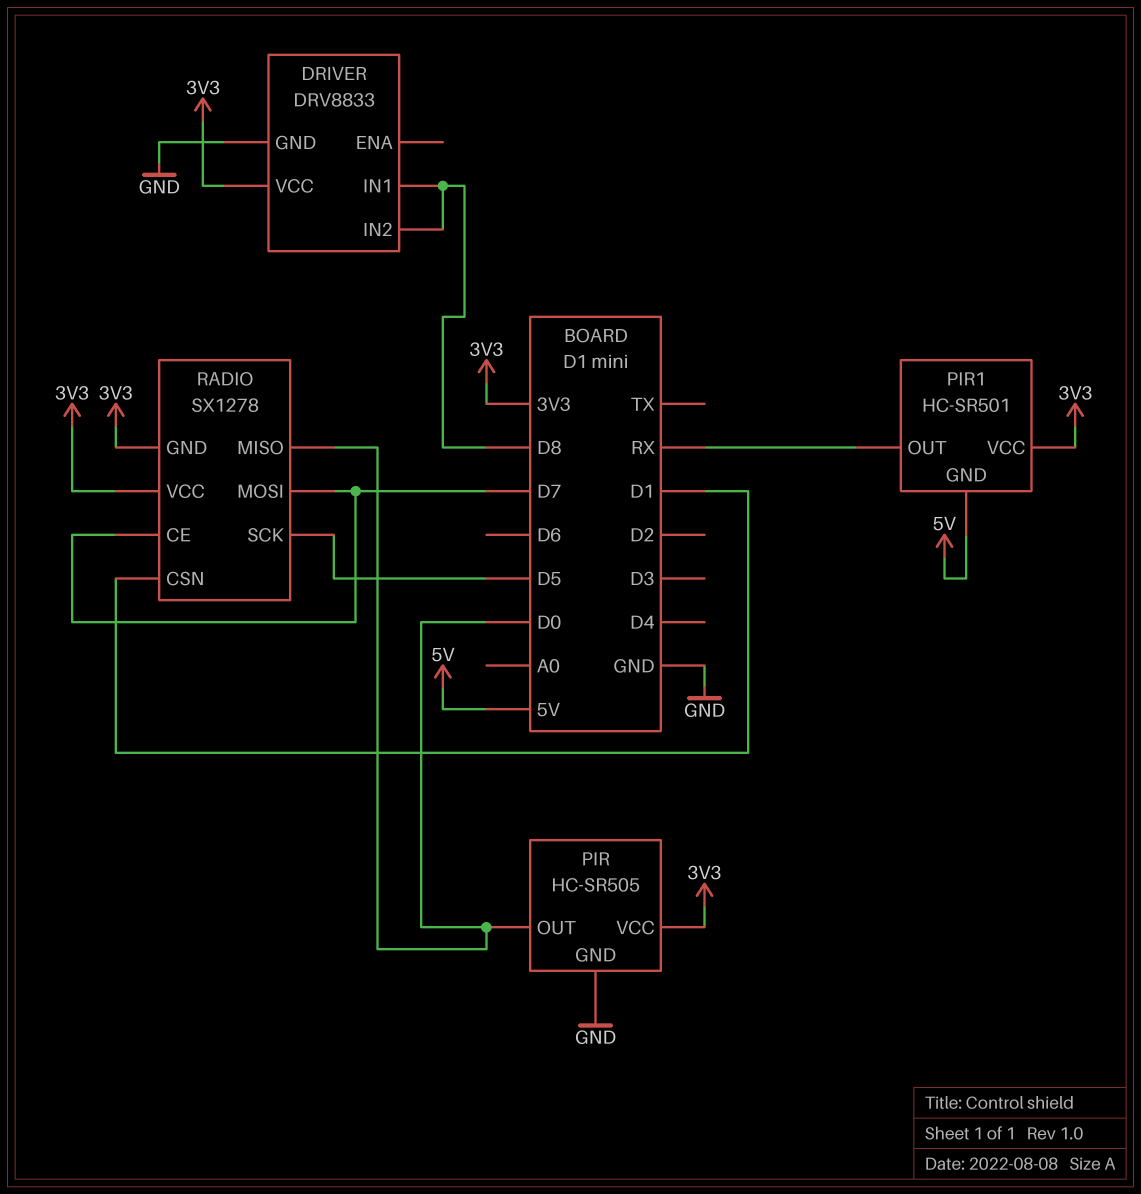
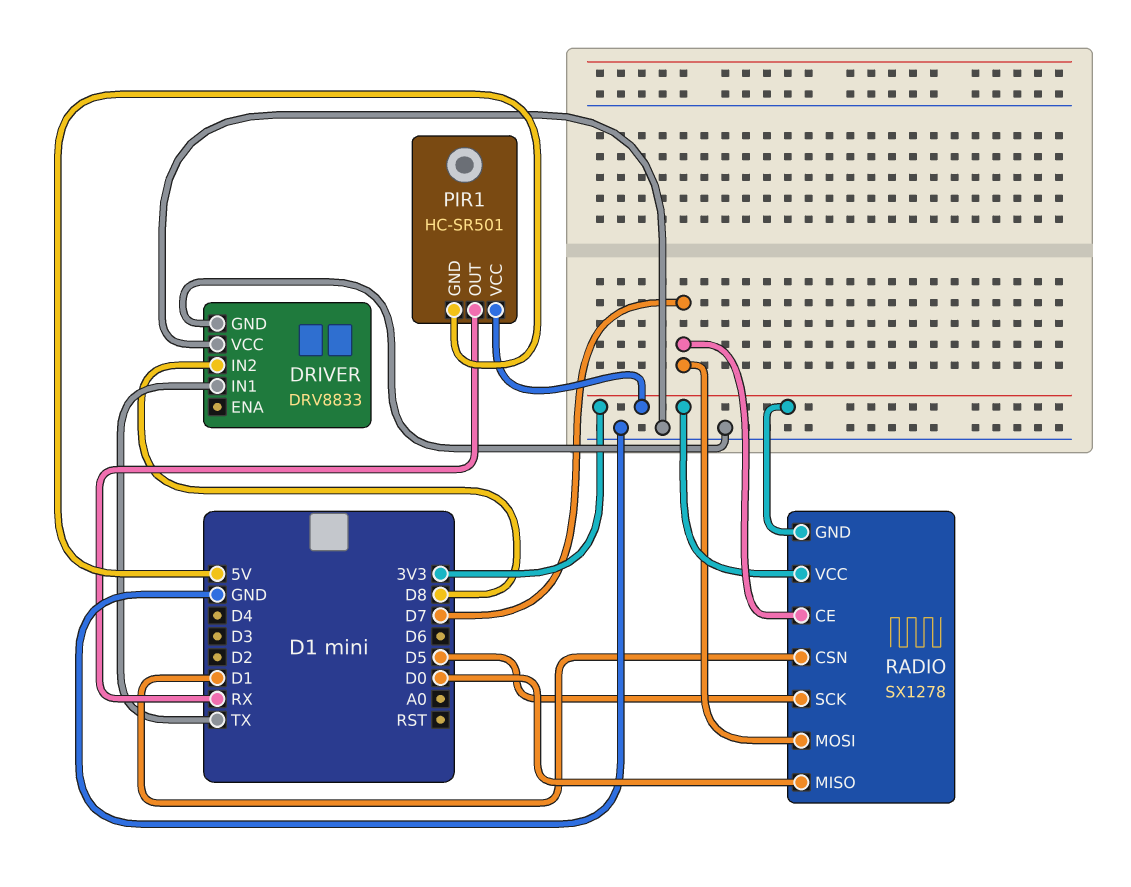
DRIVER pin IN1: D8 -> TX
DRIVER pin VCC: 3V3 -> GND
PIR: HC-SR505 -> none
PIR pin GND: GND -> none
PIR pin OUT: D0 -> none
PIR pin VCC: 3V3 -> none

